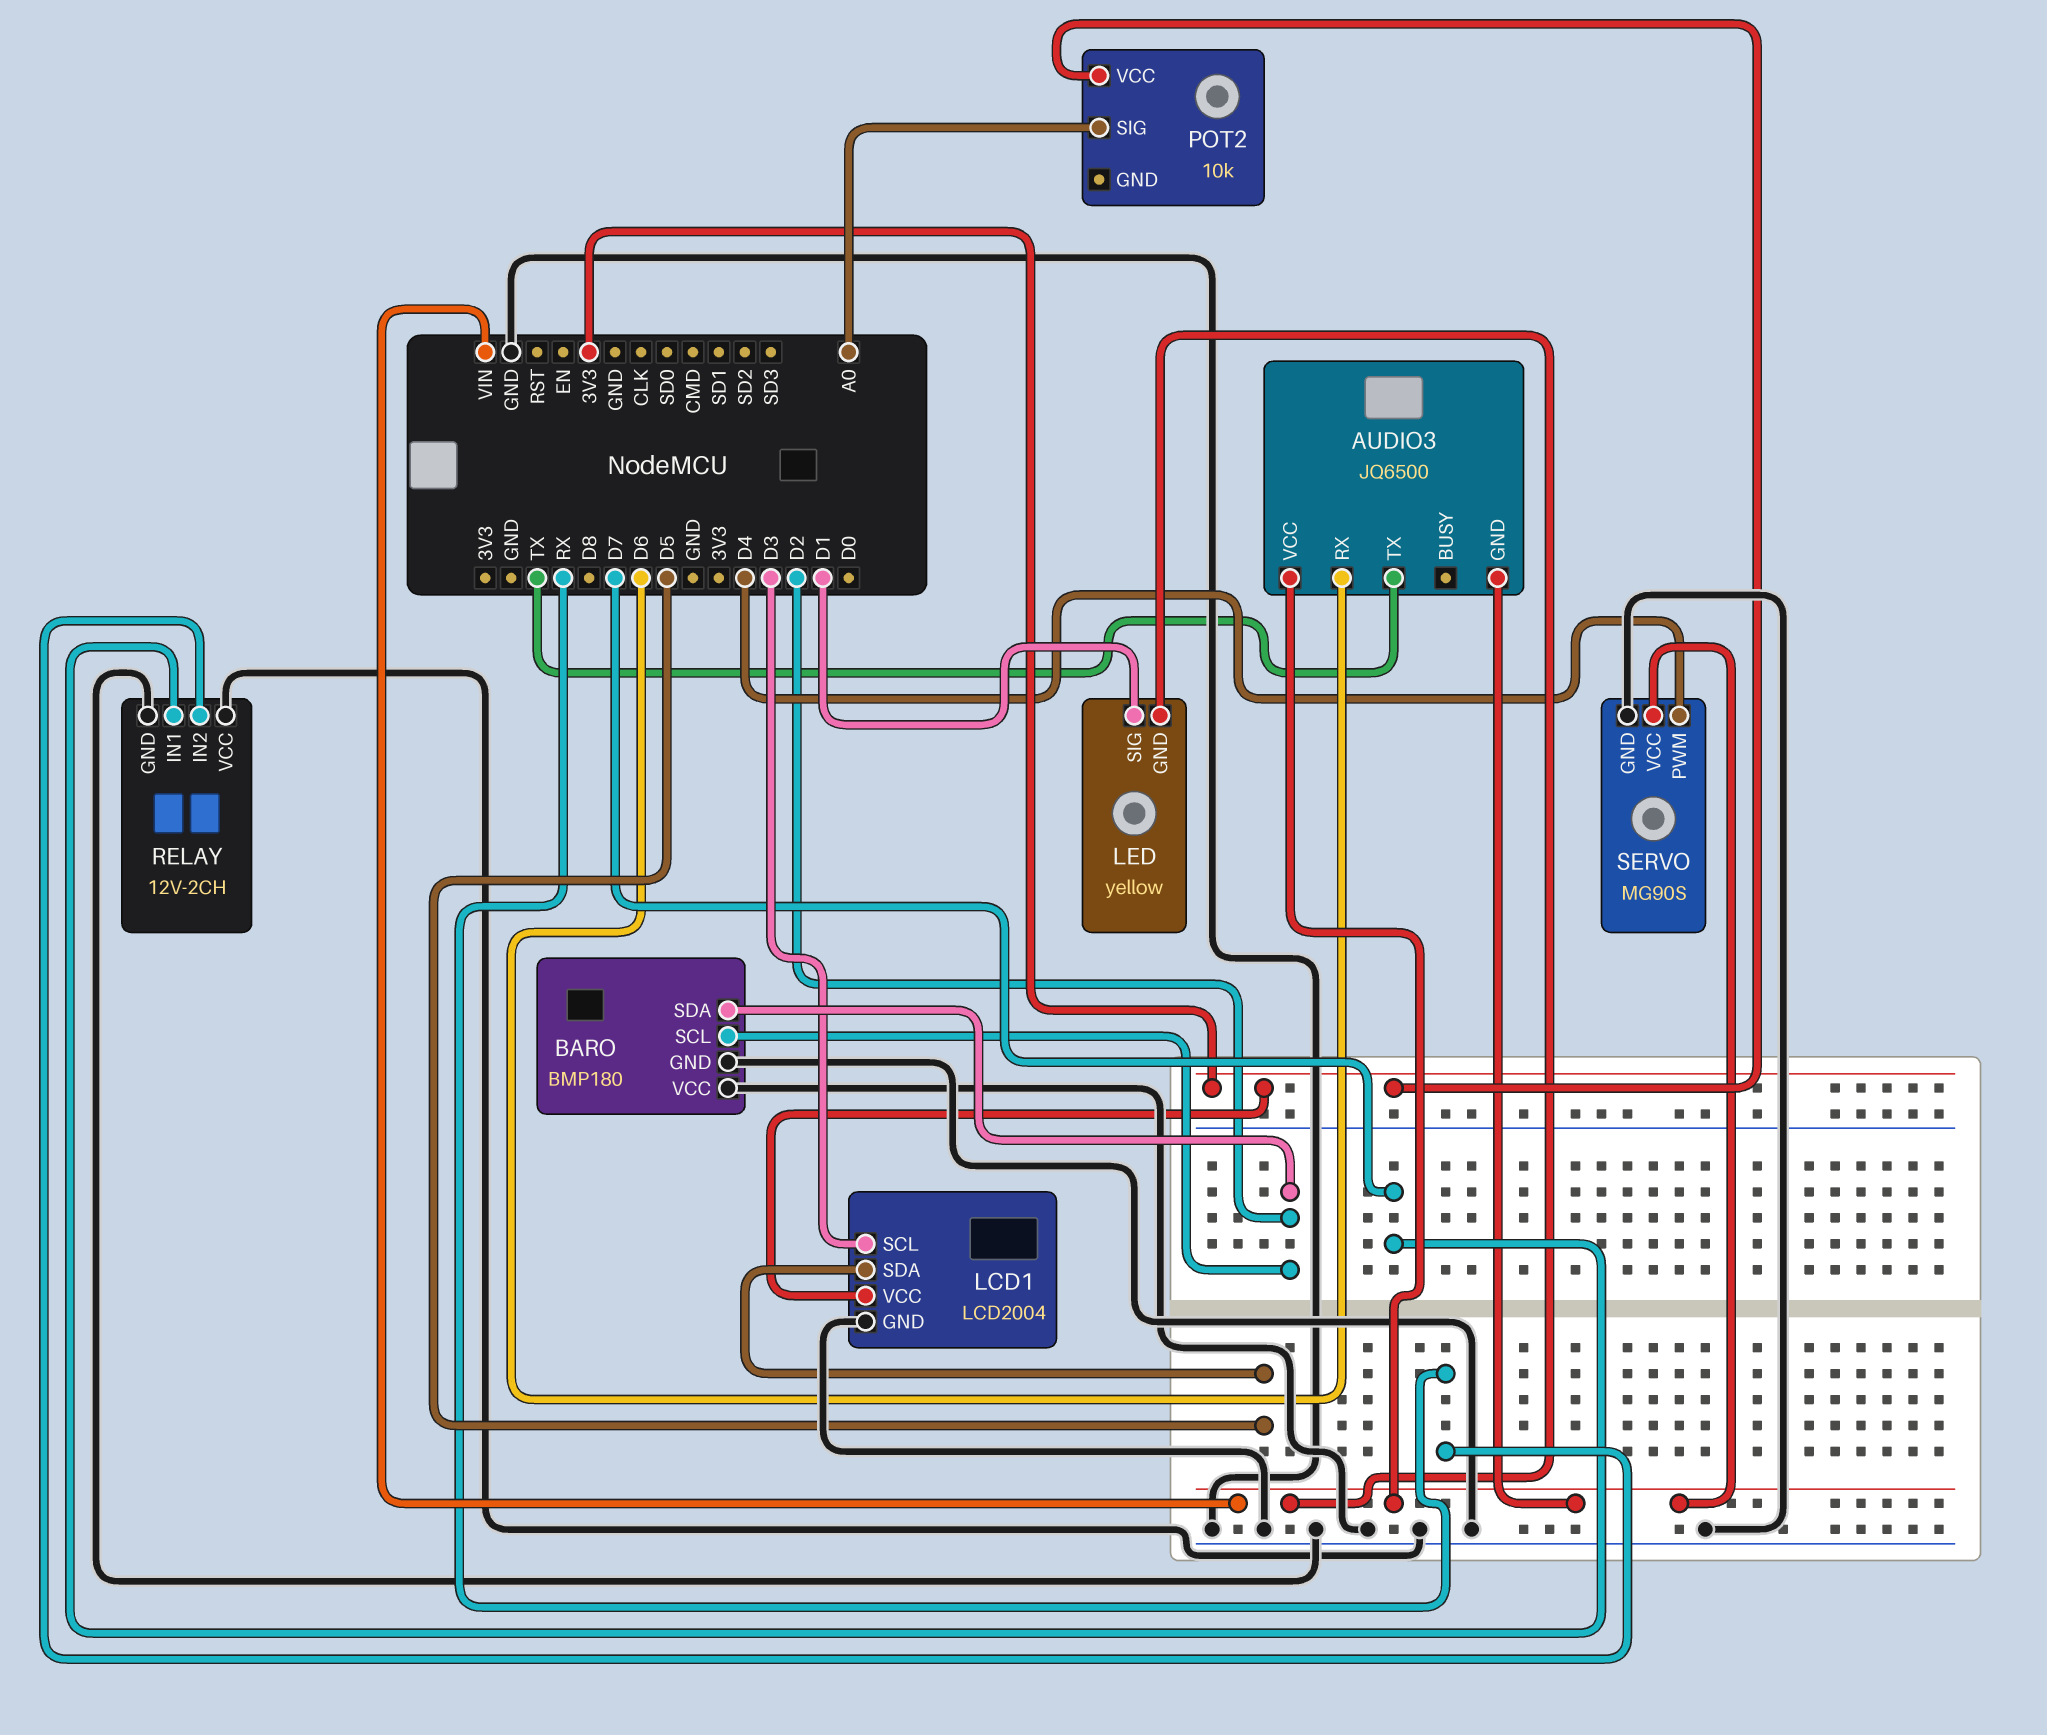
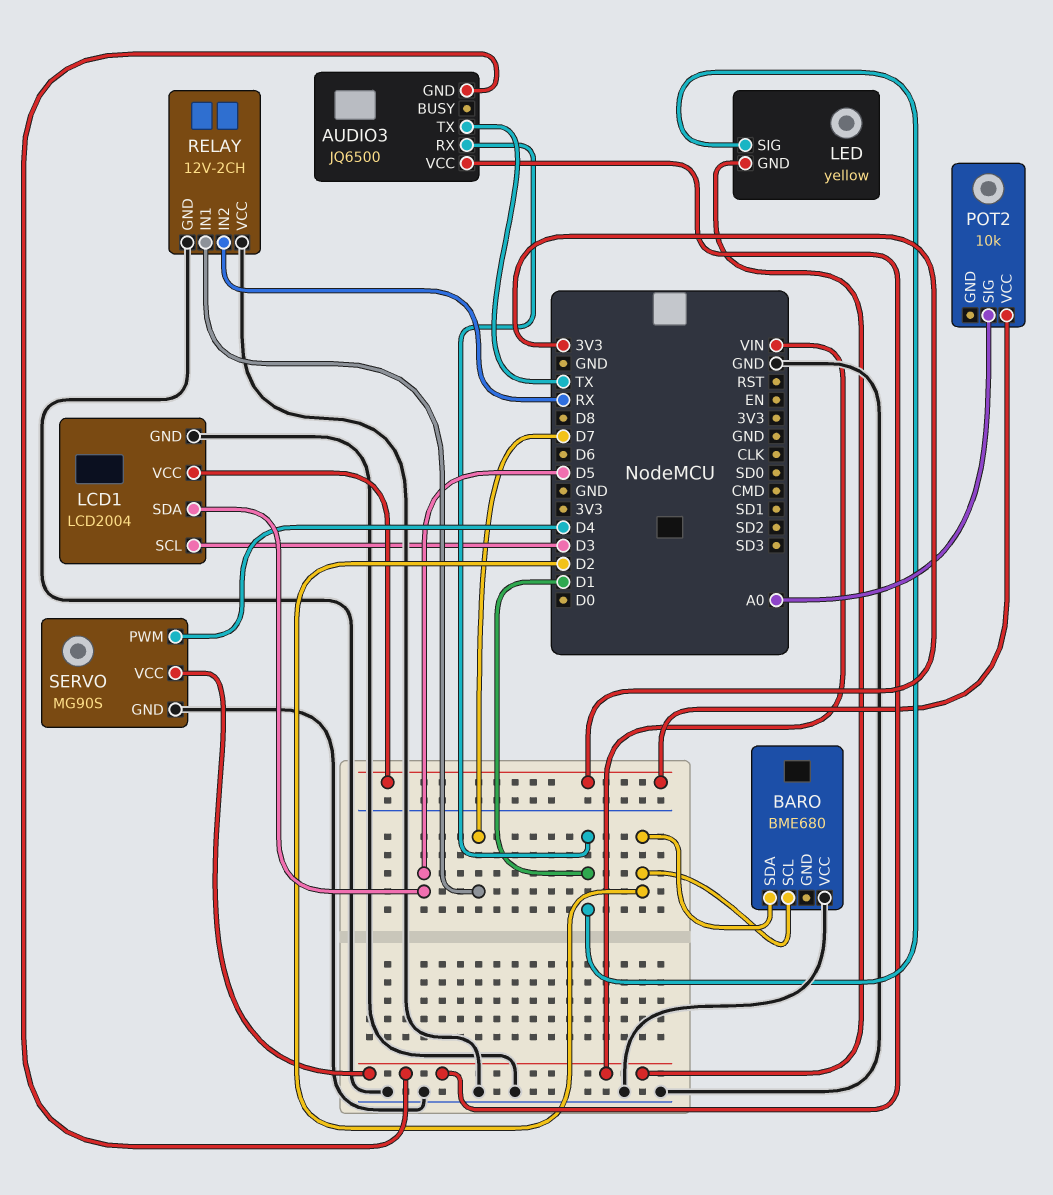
AUDIO3 pin RX: D6 -> D1
BARO: BMP180 -> BME680
BARO pin GND: GND -> none

